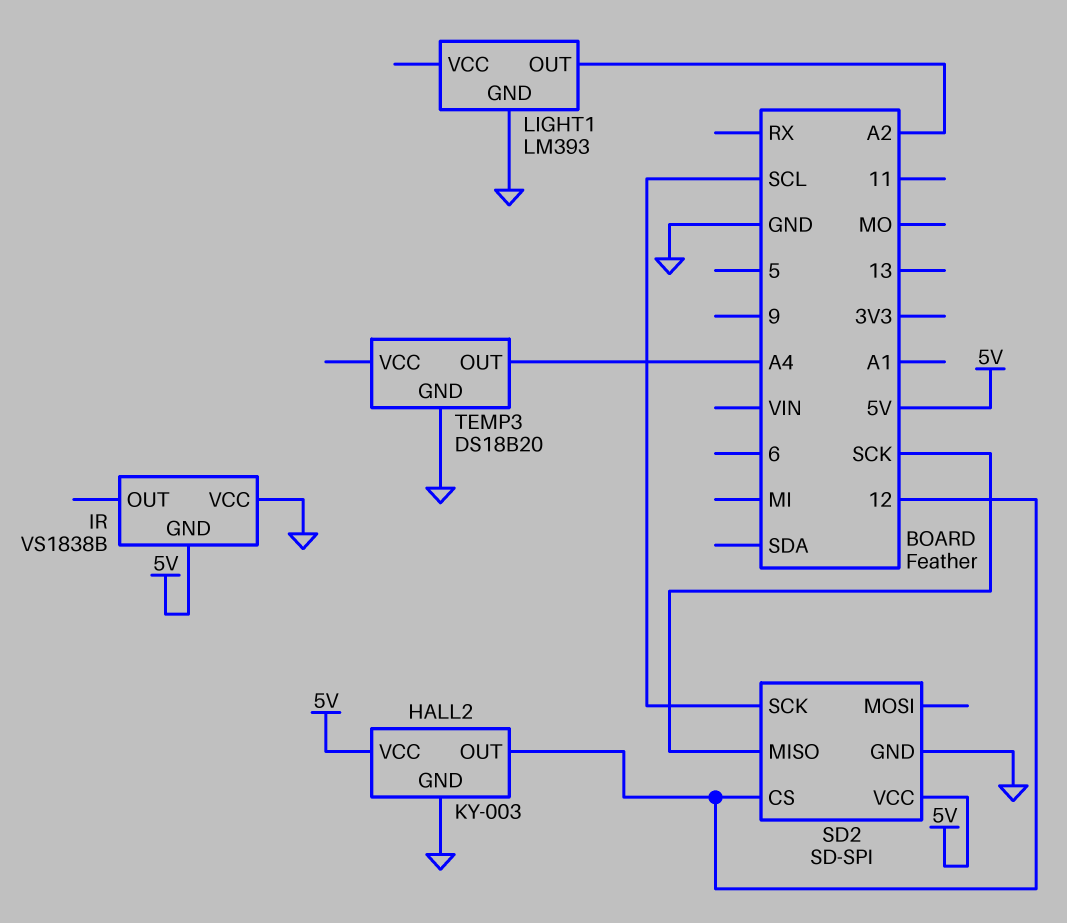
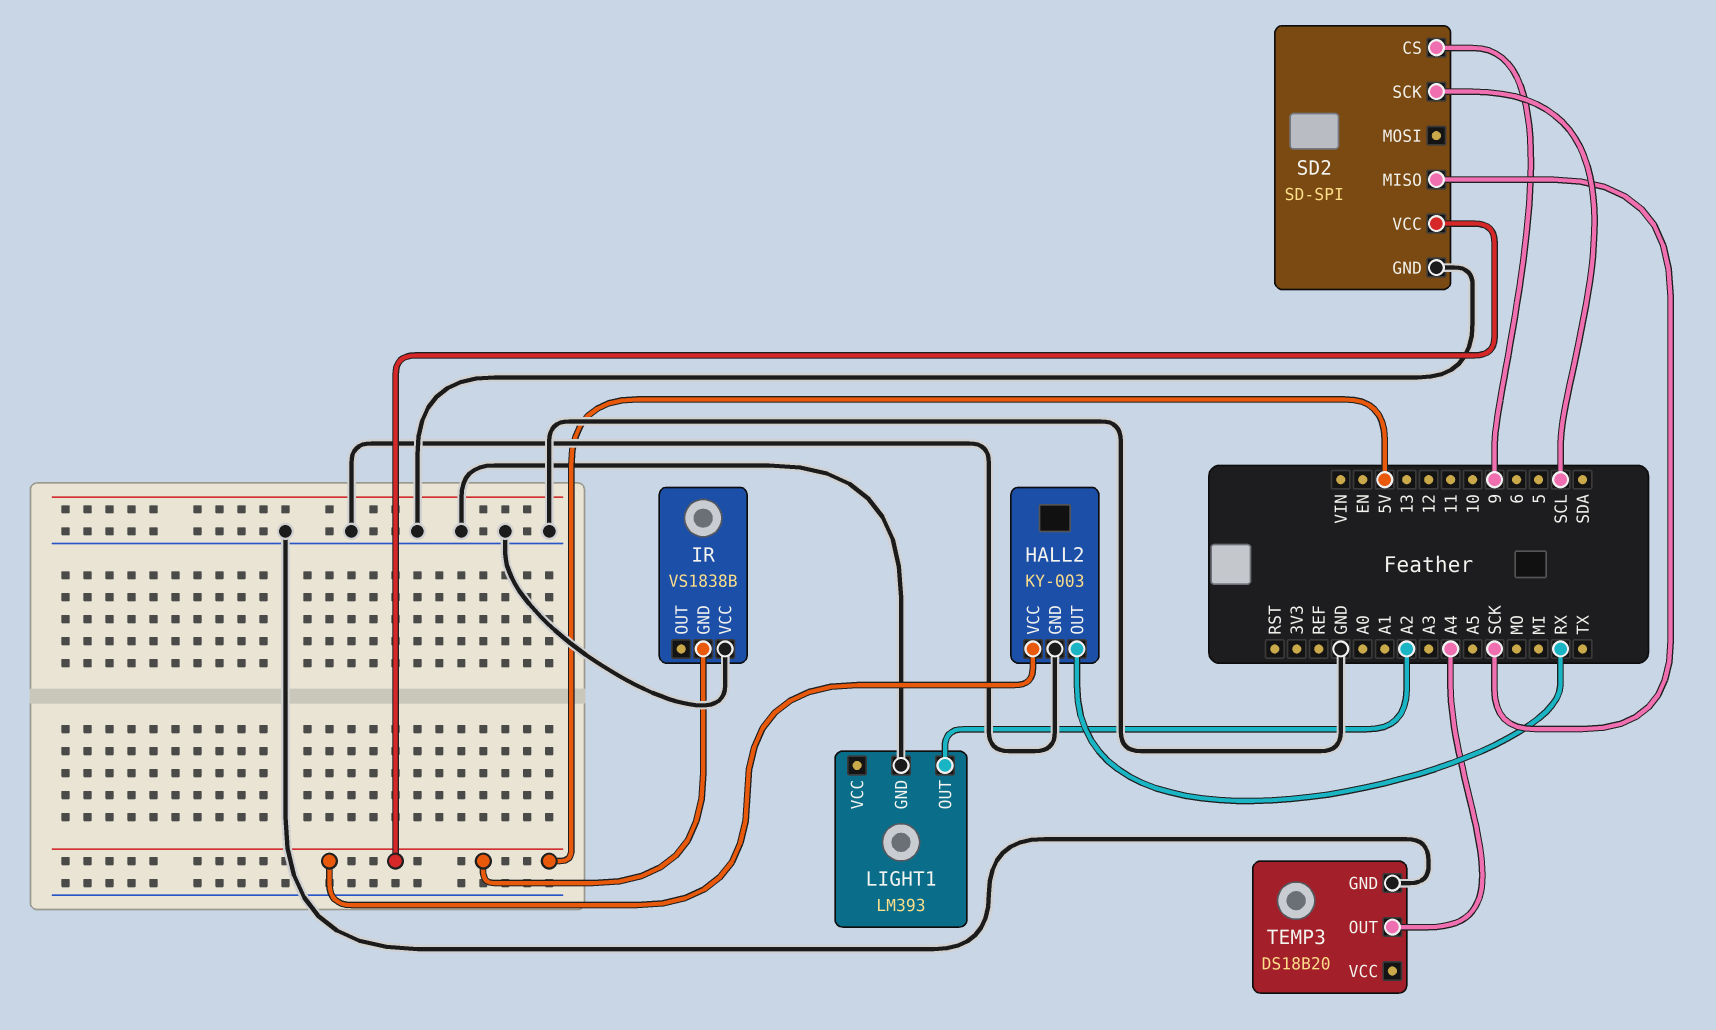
HALL2 pin OUT: 12 -> RX
SD2 pin CS: 12 -> 9

